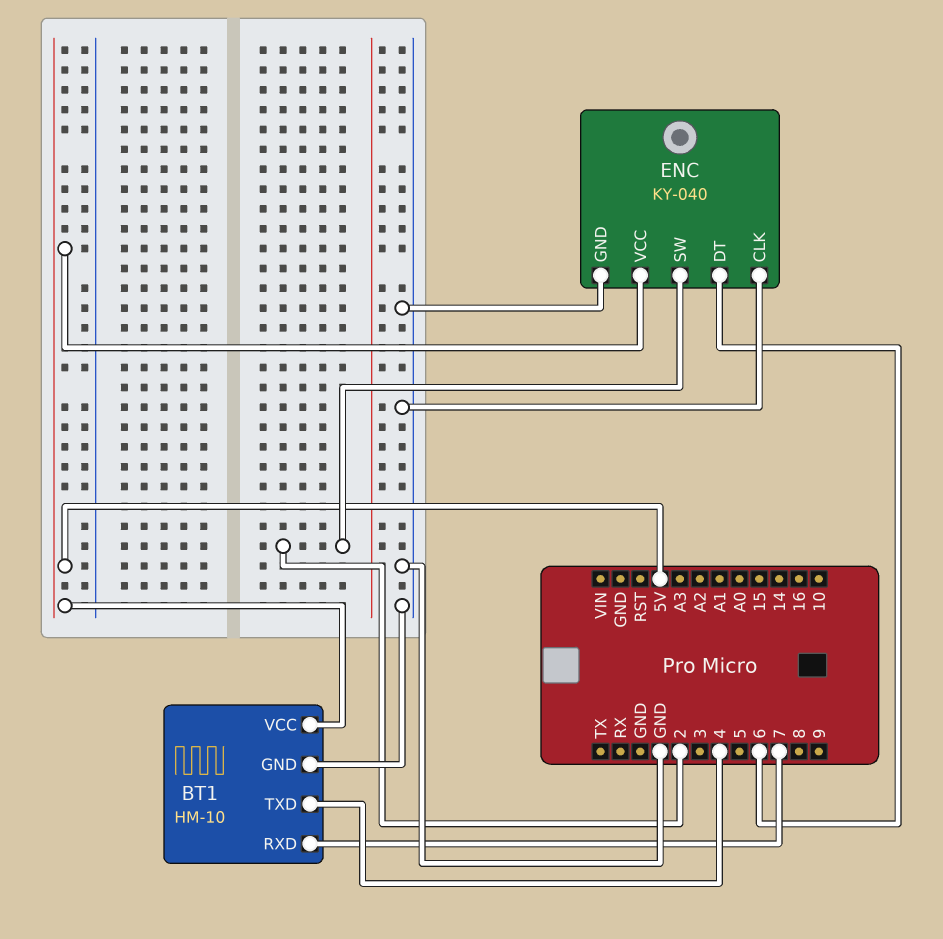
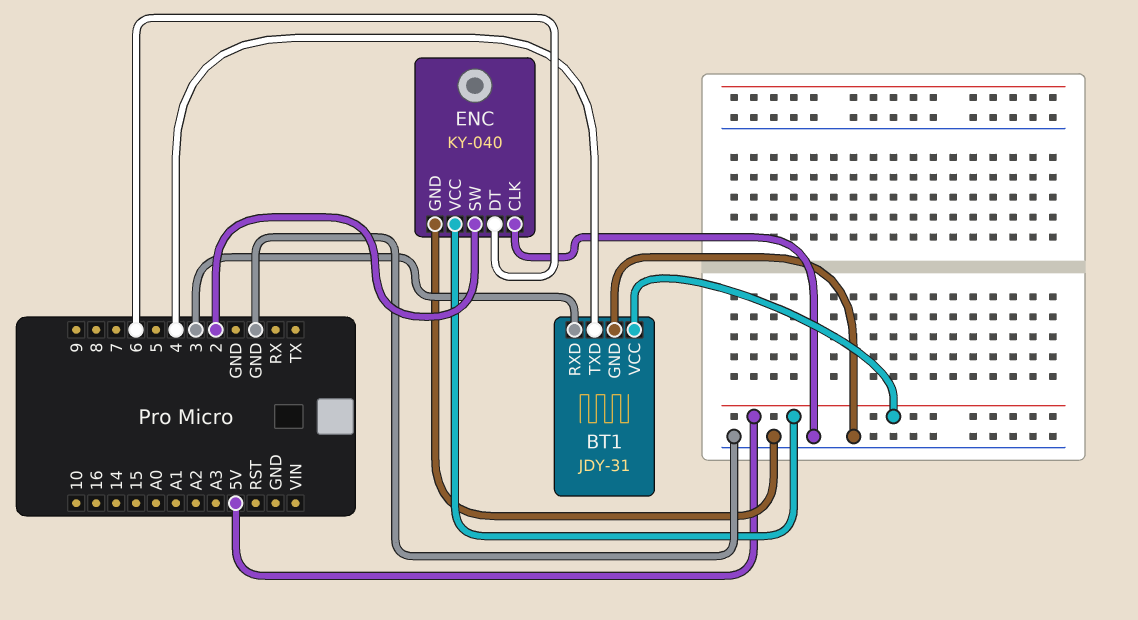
BT1: HM-10 -> JDY-31
BT1 pin RXD: 7 -> 3

